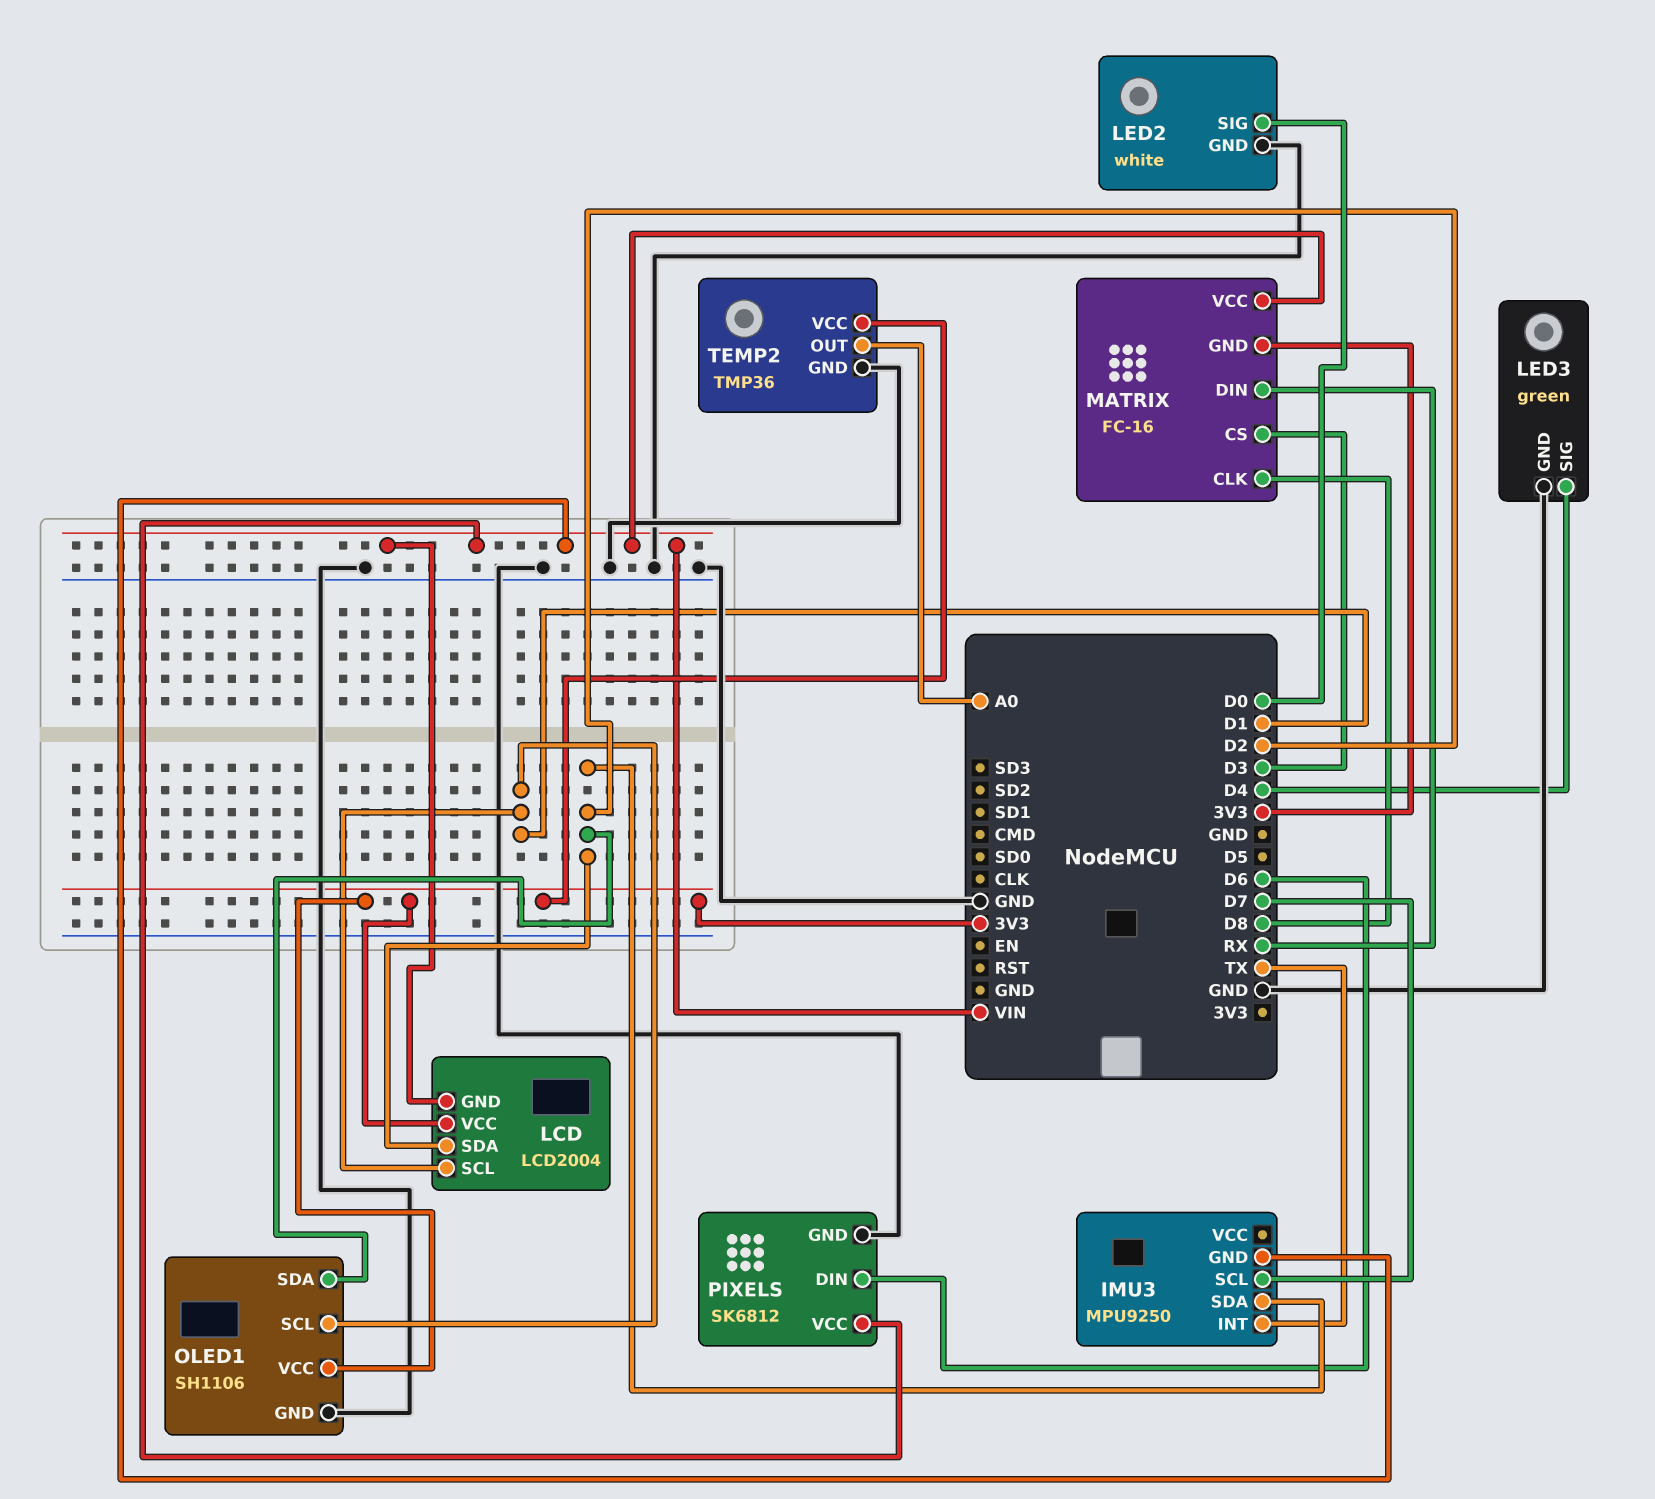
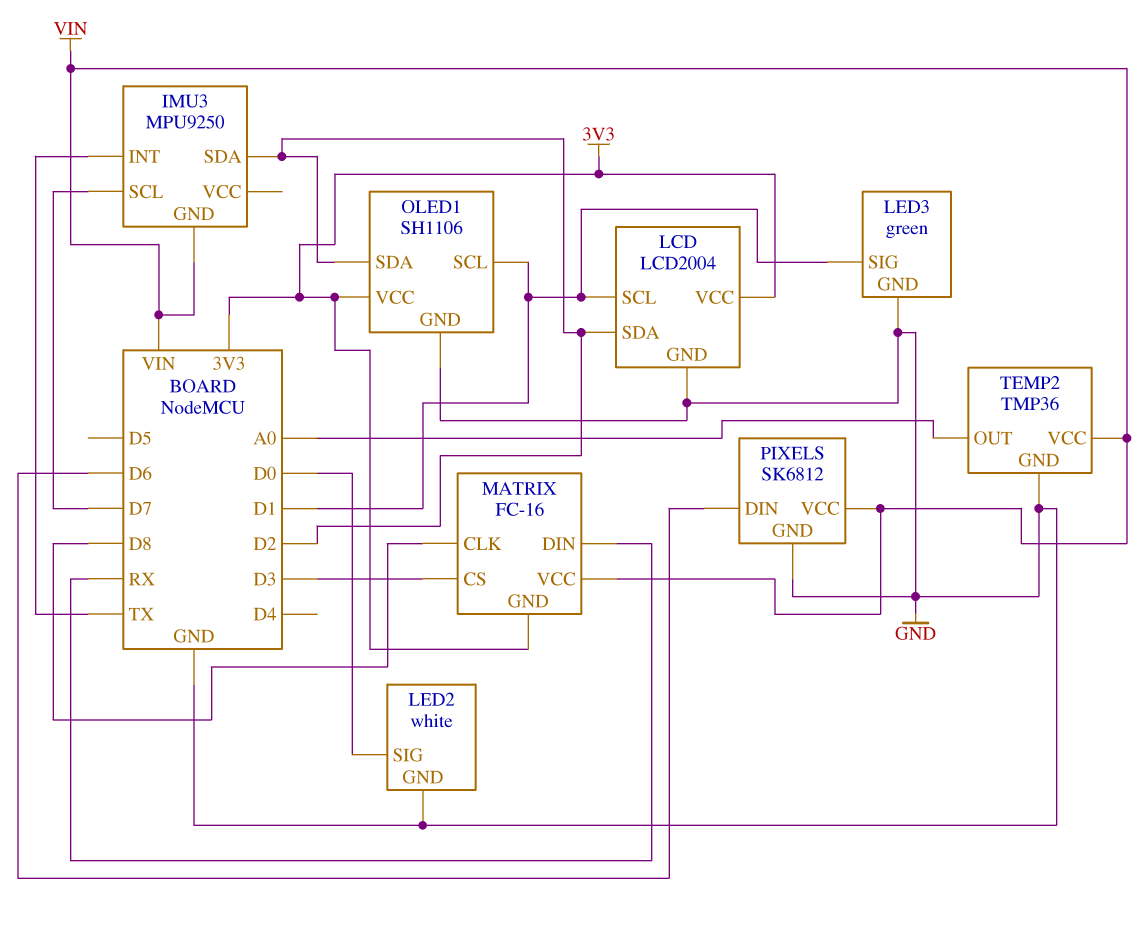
LCD pin GND: VIN -> GND
LED3 pin SIG: D4 -> D1
TEMP2 pin VCC: 3V3 -> VIN

